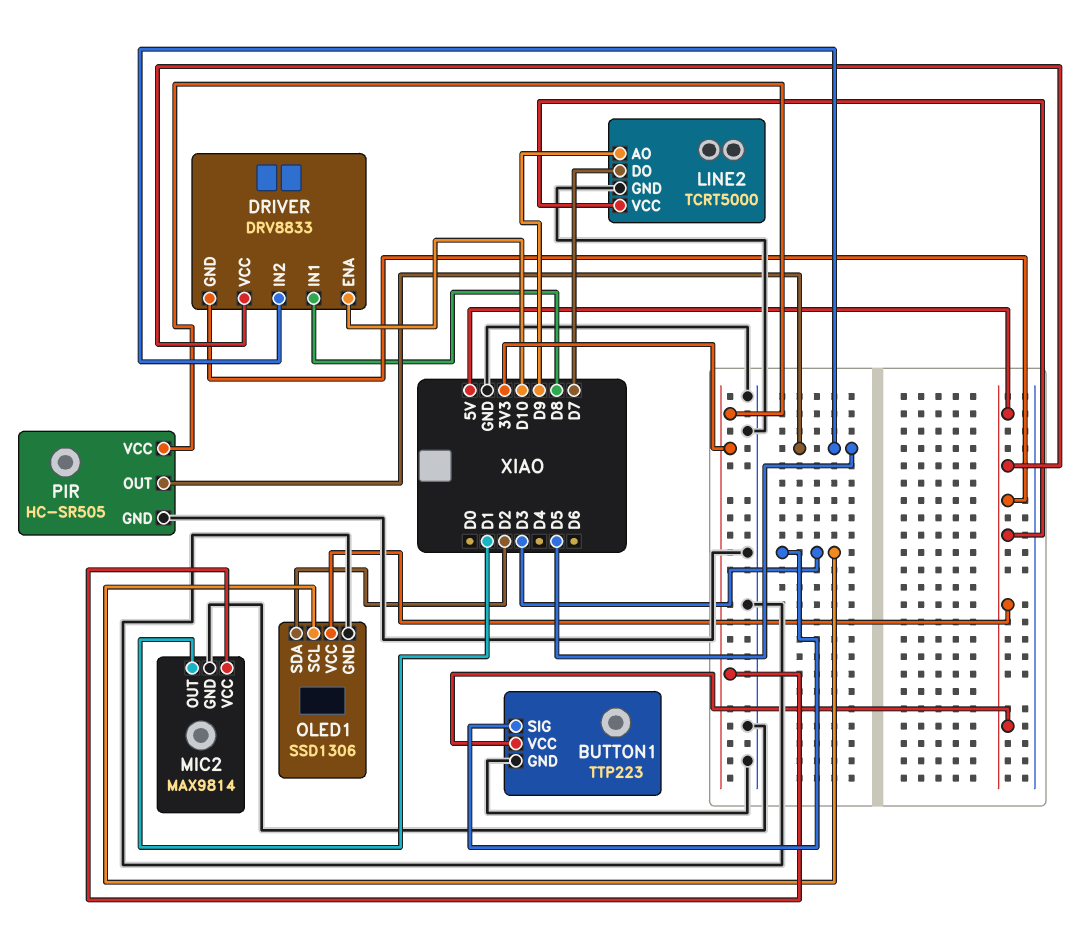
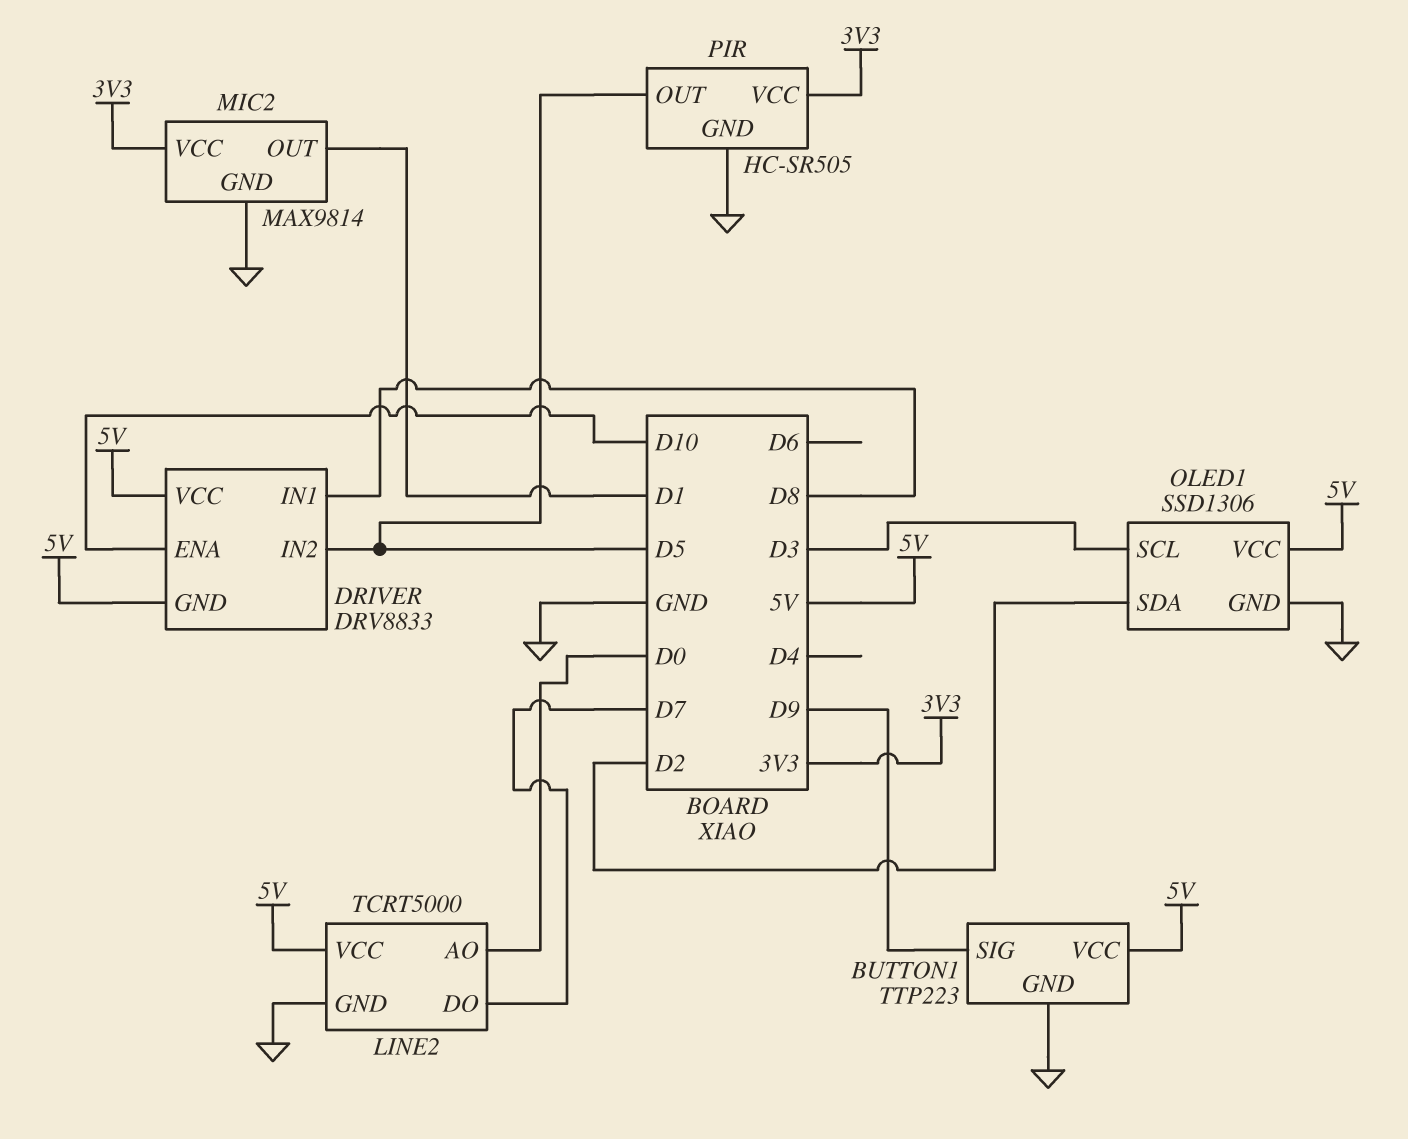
BUTTON1 pin SIG: D3 -> D9
LINE2 pin AO: D9 -> D0

